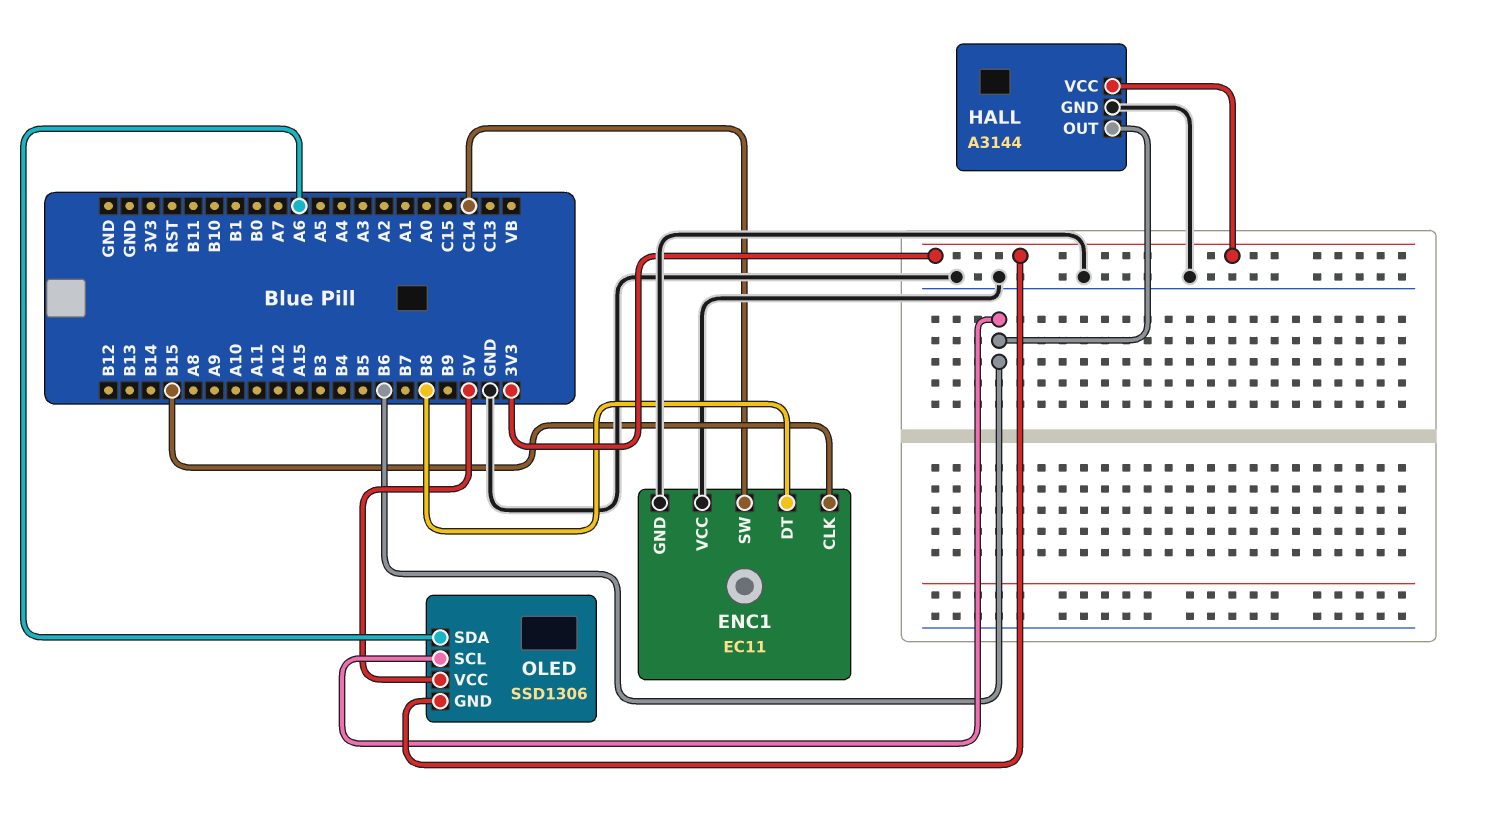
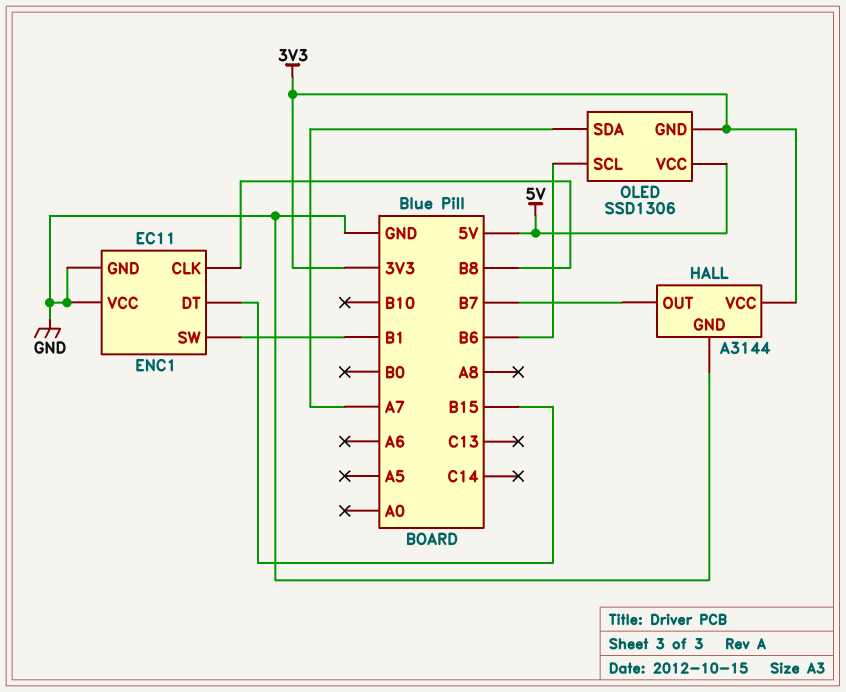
ENC1 pin CLK: B15 -> B8
ENC1 pin DT: B8 -> B15
ENC1 pin SW: C14 -> B1
HALL pin OUT: B6 -> B7
OLED pin SDA: A6 -> A7

